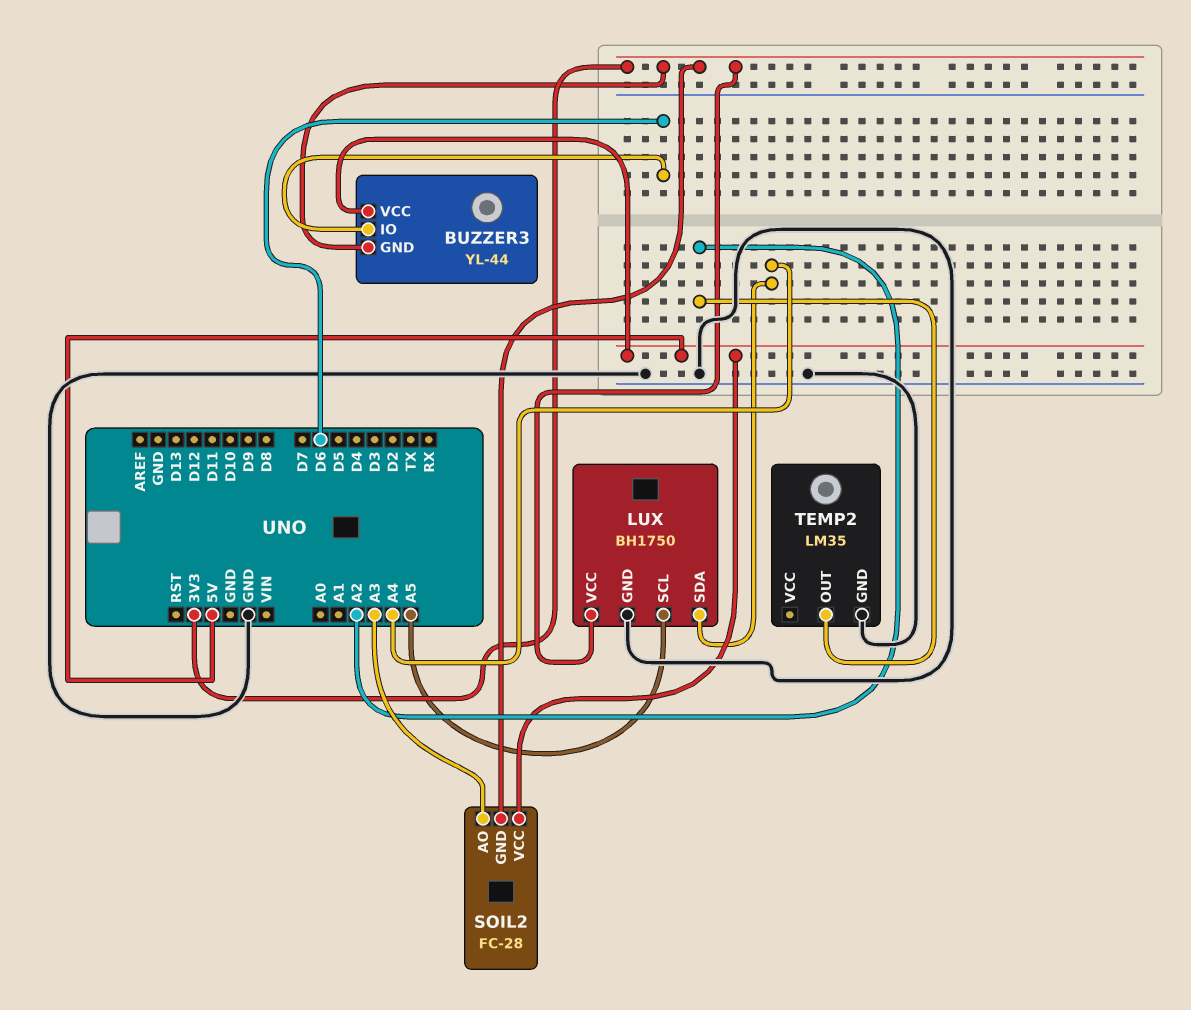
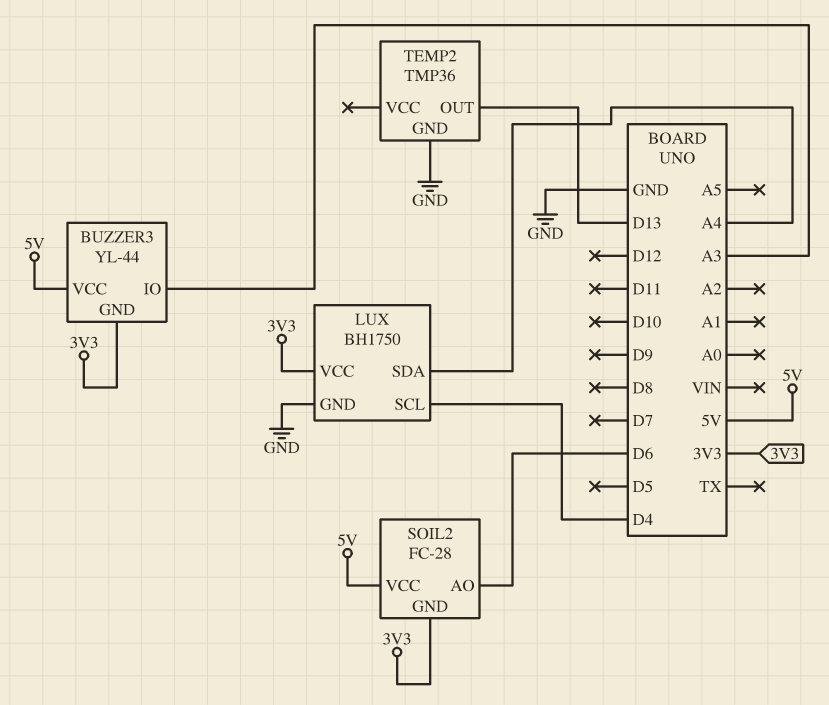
BUZZER3 pin IO: D6 -> A3
LUX pin SCL: A5 -> D4
SOIL2 pin AO: A3 -> D6
TEMP2: LM35 -> TMP36
TEMP2 pin OUT: A2 -> D13

